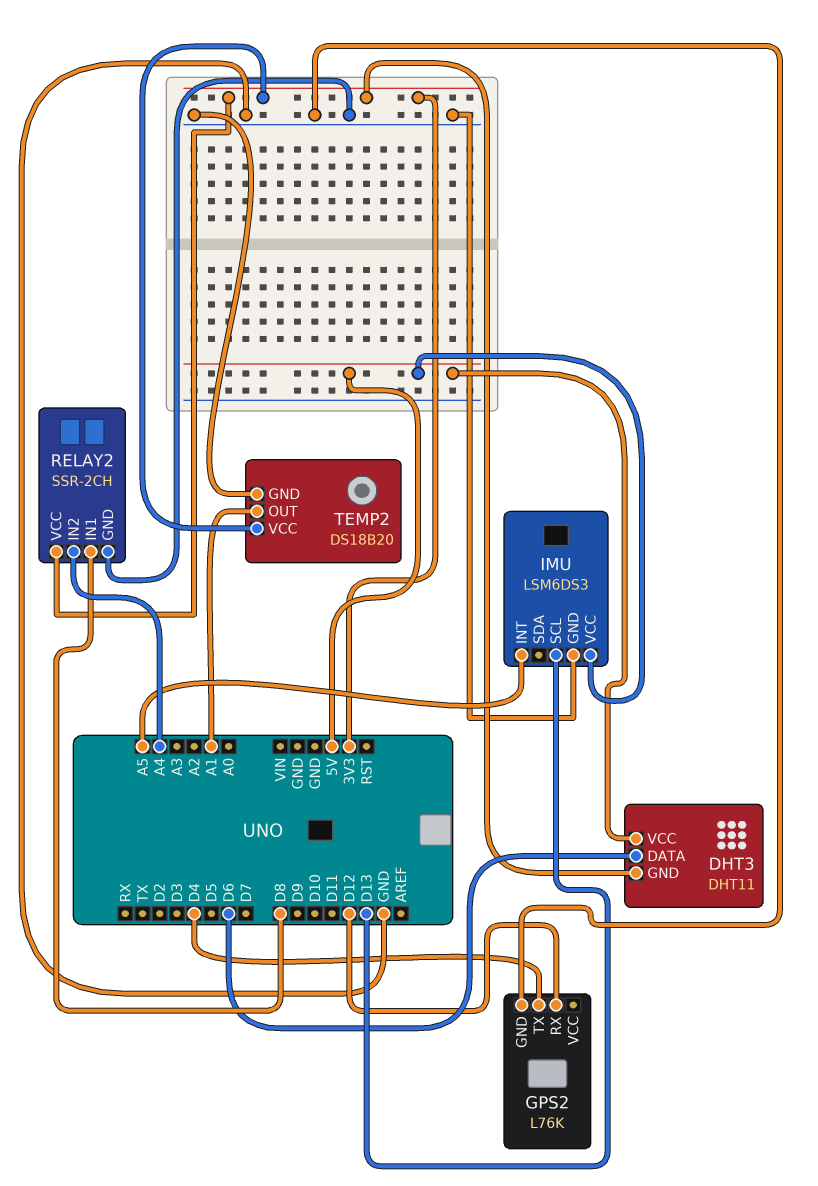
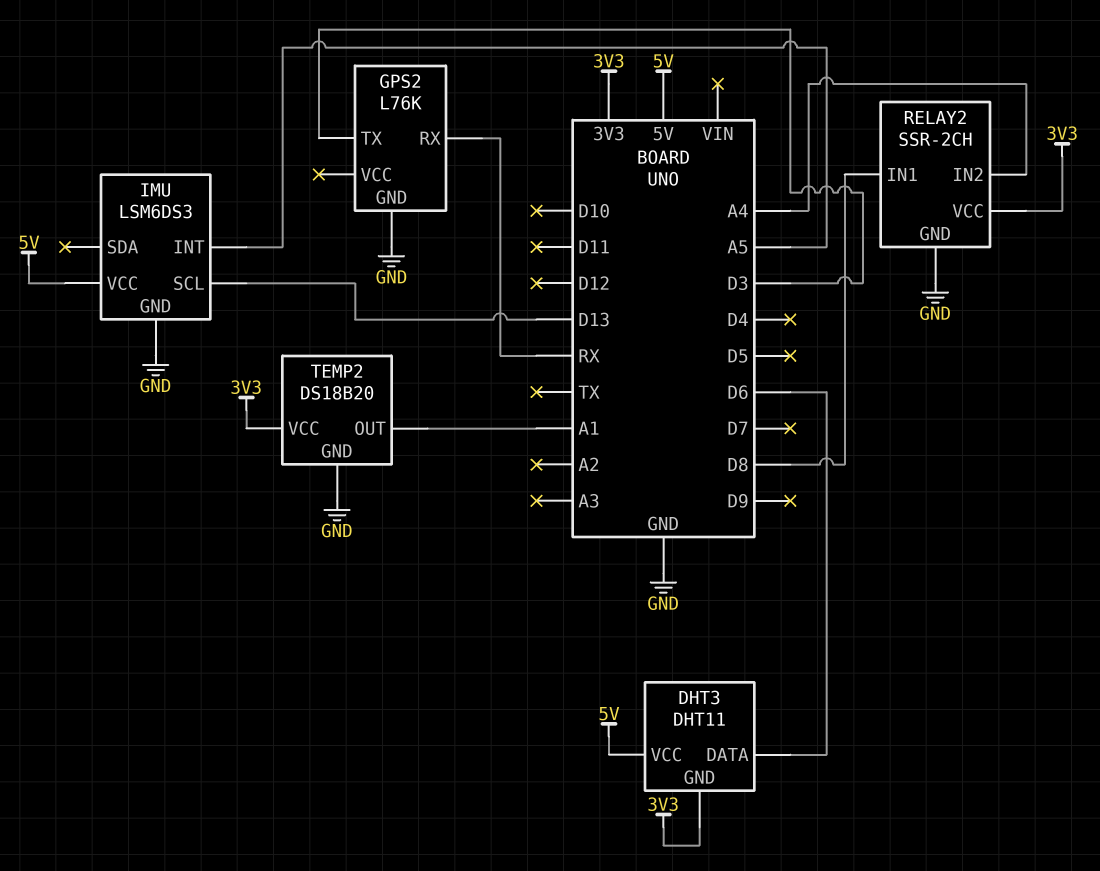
GPS2 pin RX: D12 -> RX
GPS2 pin TX: D4 -> D3

